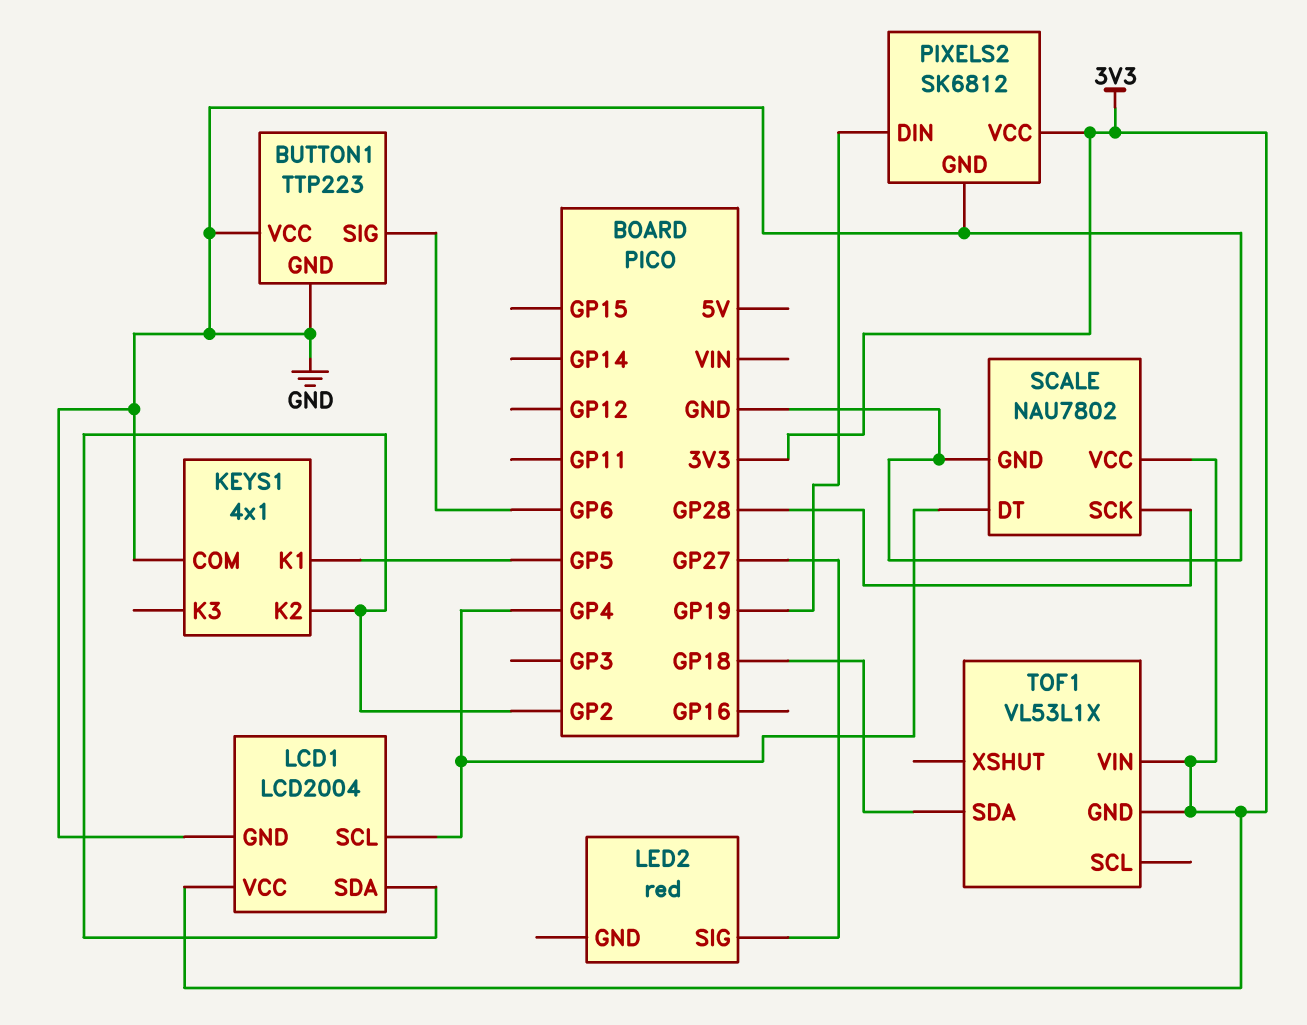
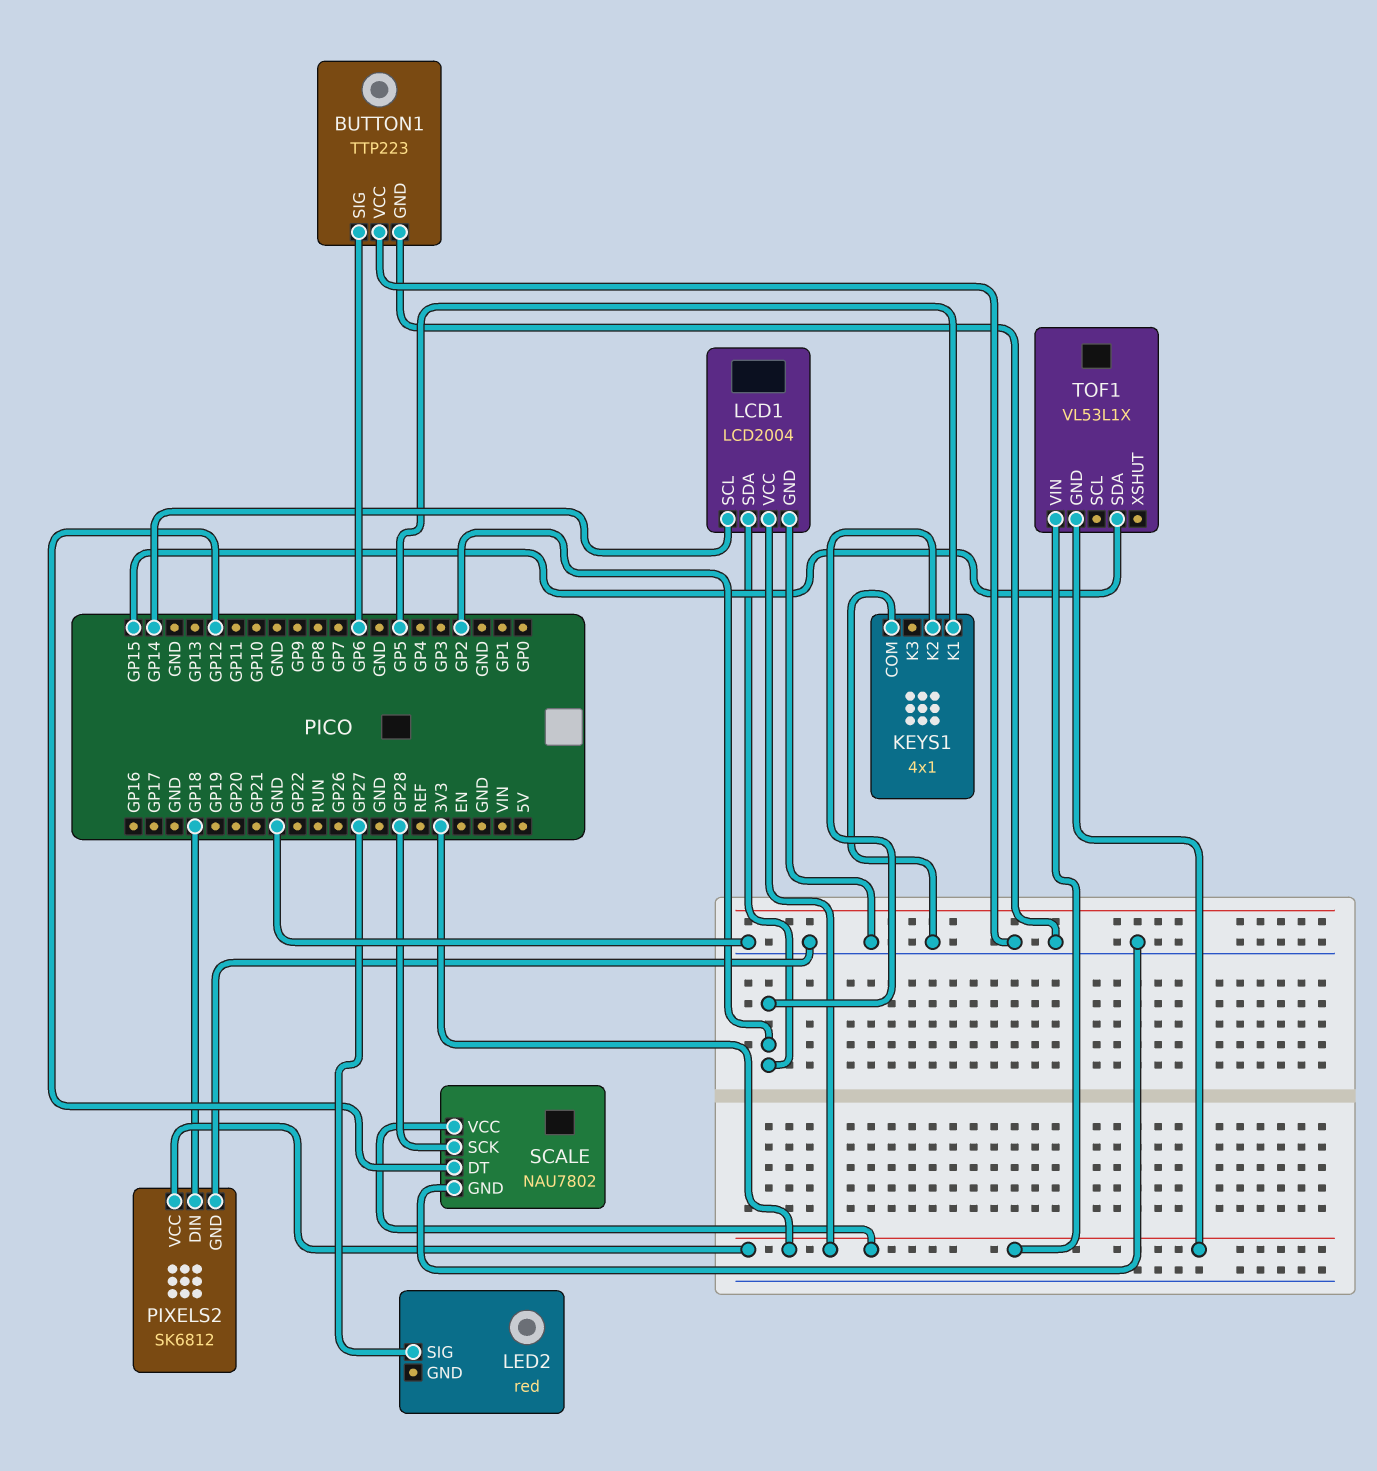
LCD1 pin SCL: GP4 -> GP14
PIXELS2 pin DIN: GP19 -> GP18
SCALE pin DT: GP4 -> GP12
TOF1 pin SDA: GP18 -> GP15

